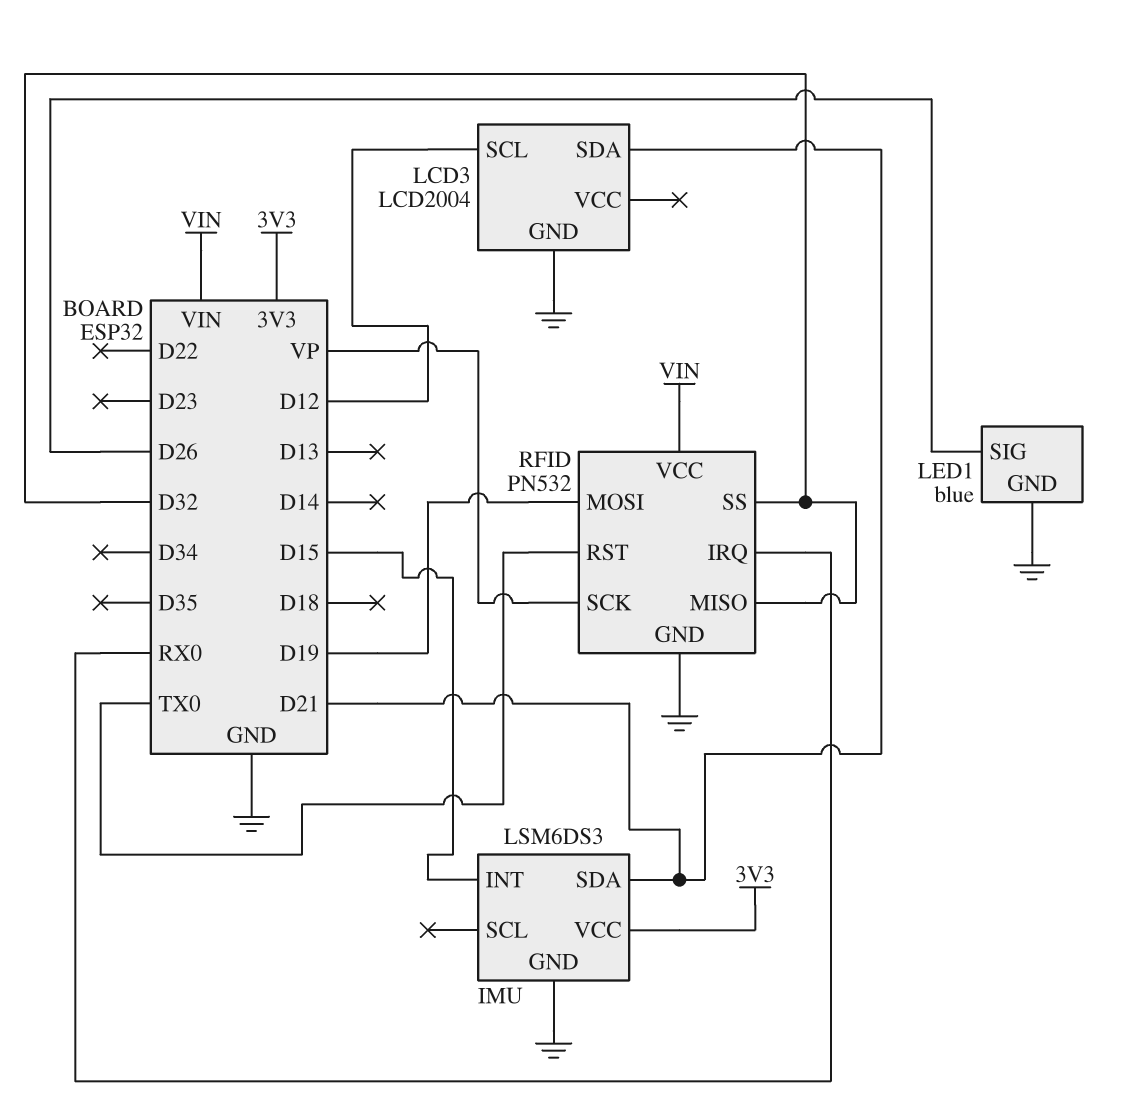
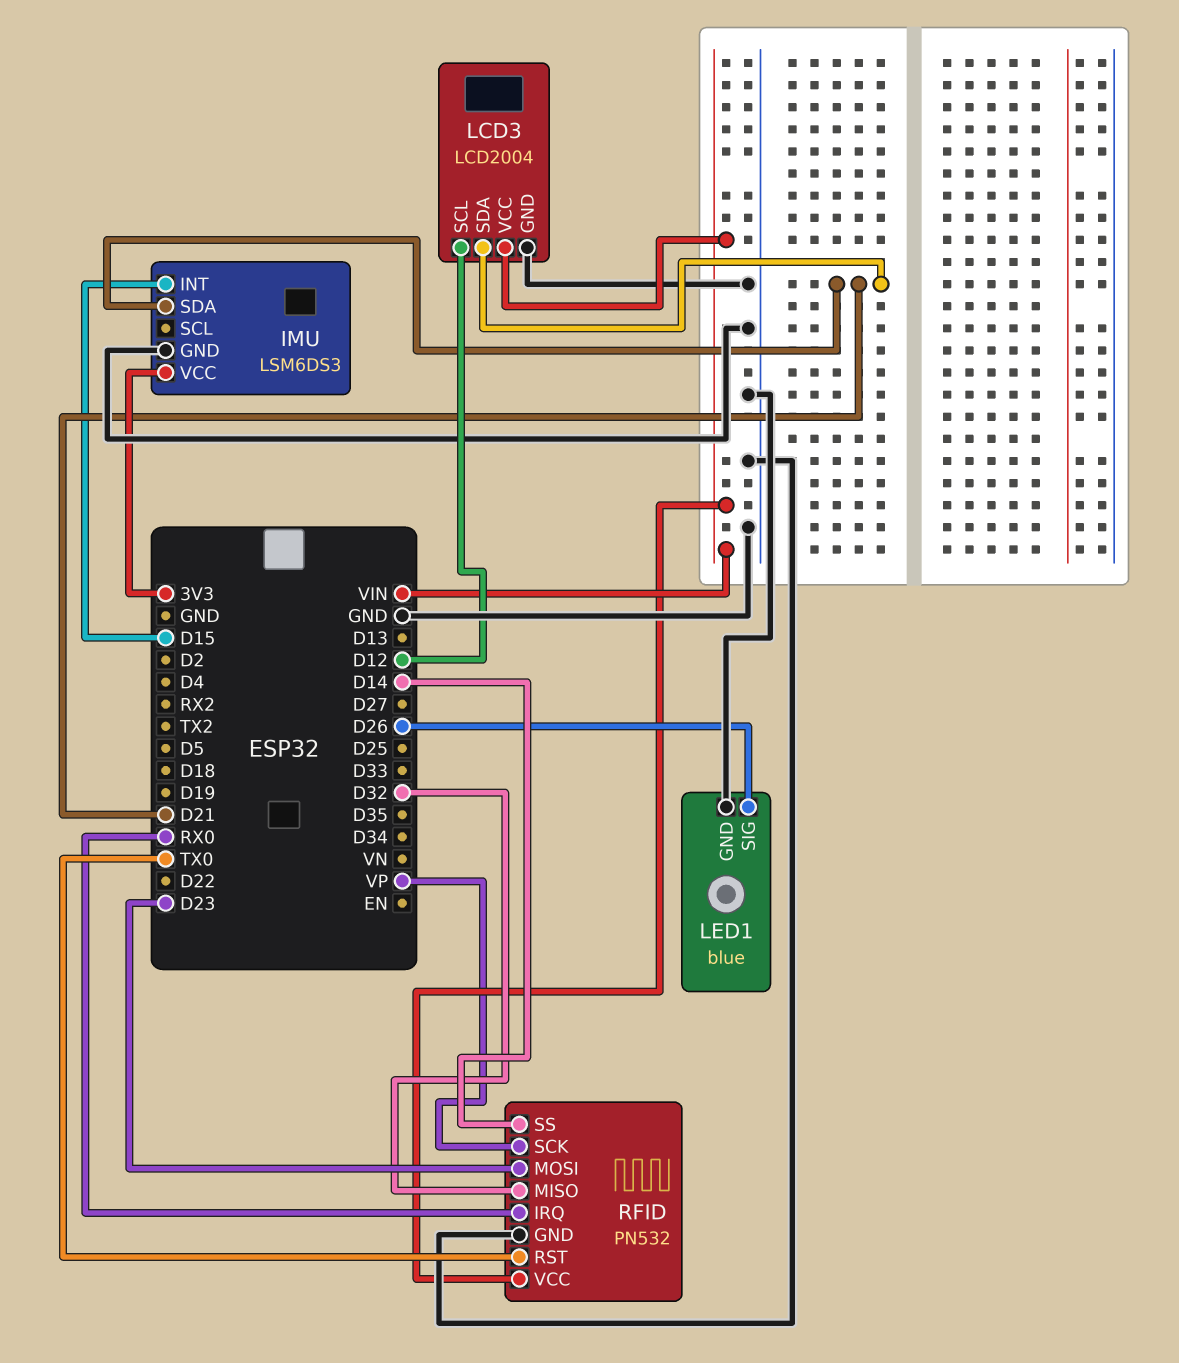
LCD3 pin VCC: none -> VIN
RFID pin MOSI: D19 -> D23
RFID pin SS: D32 -> D14

